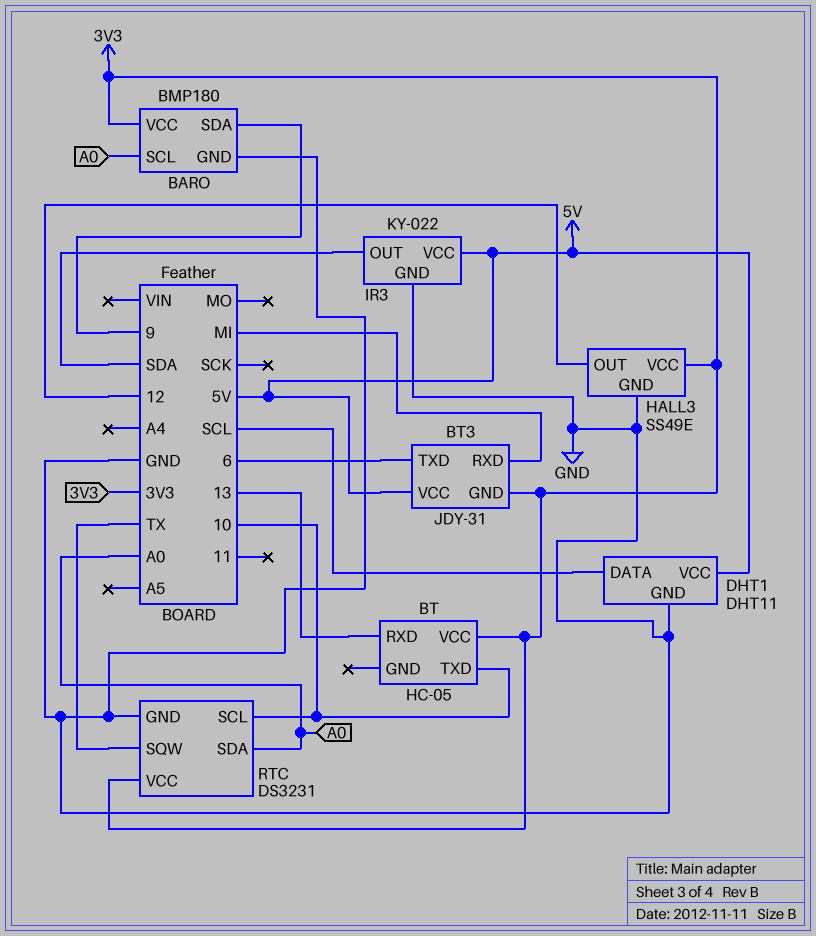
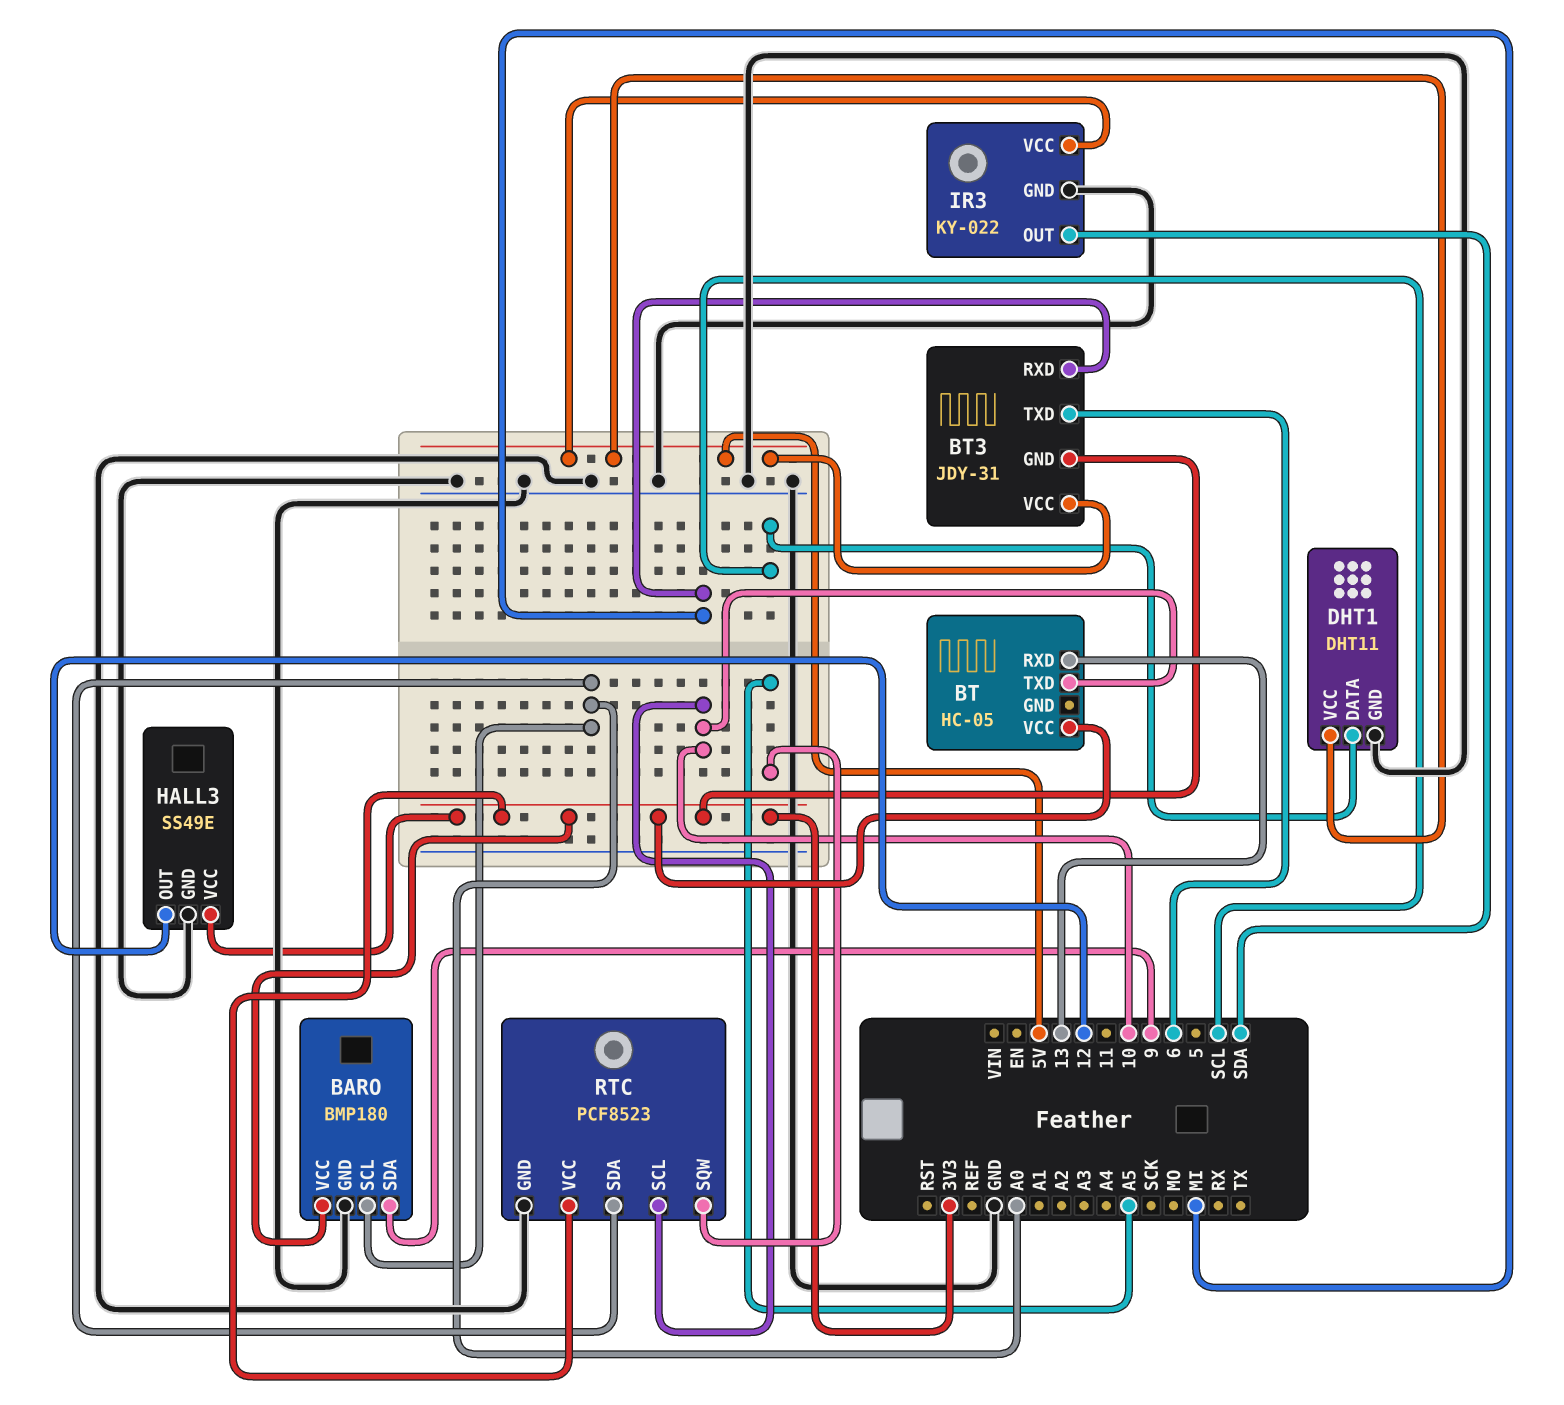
RTC: DS3231 -> PCF8523
RTC pin SQW: TX -> A5

